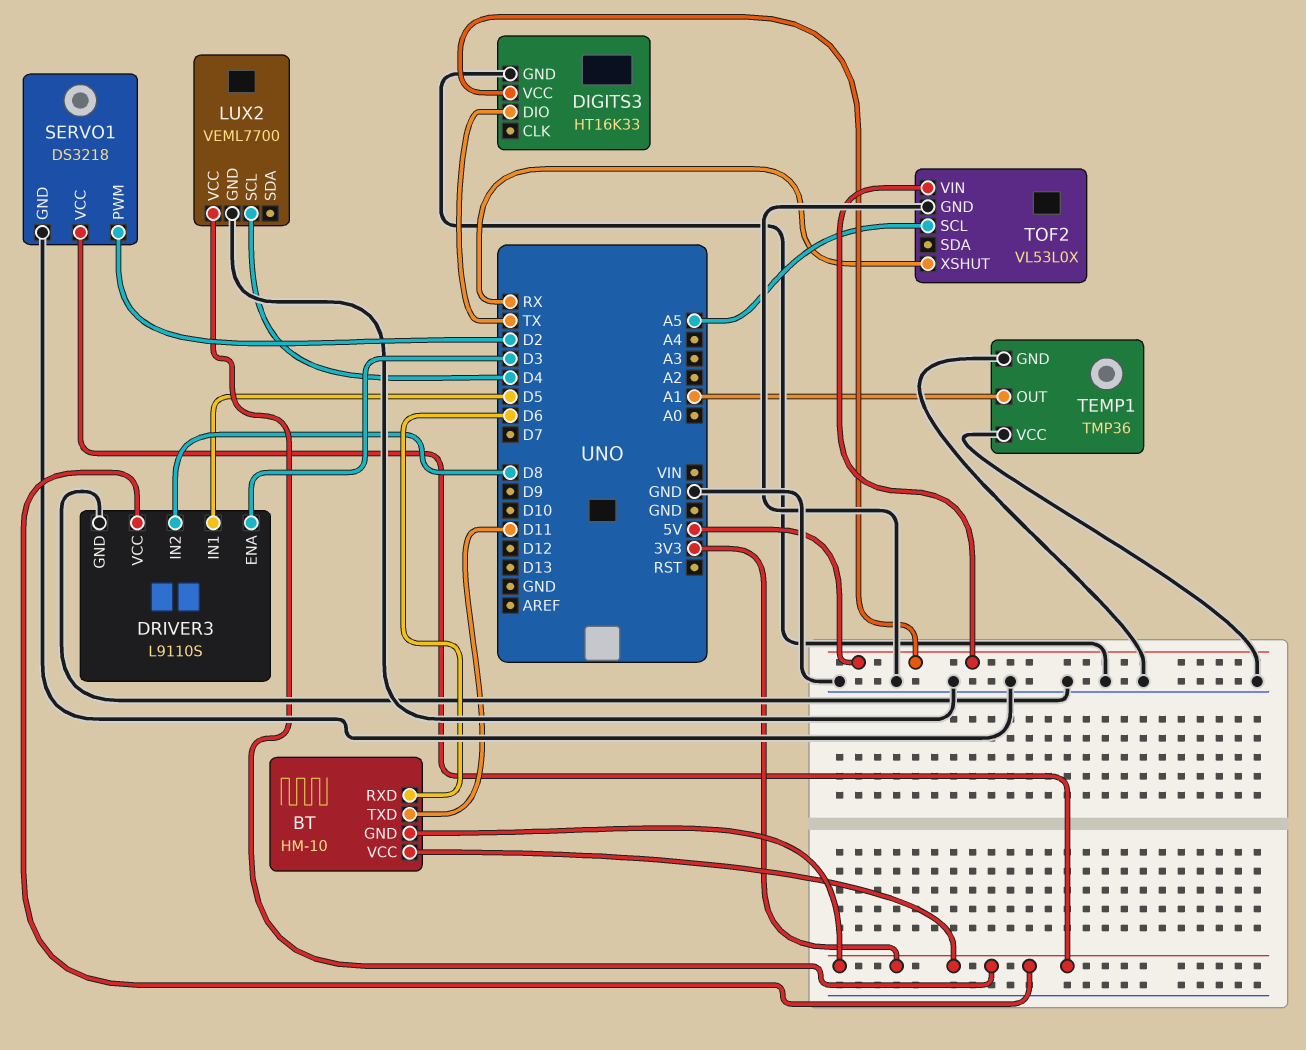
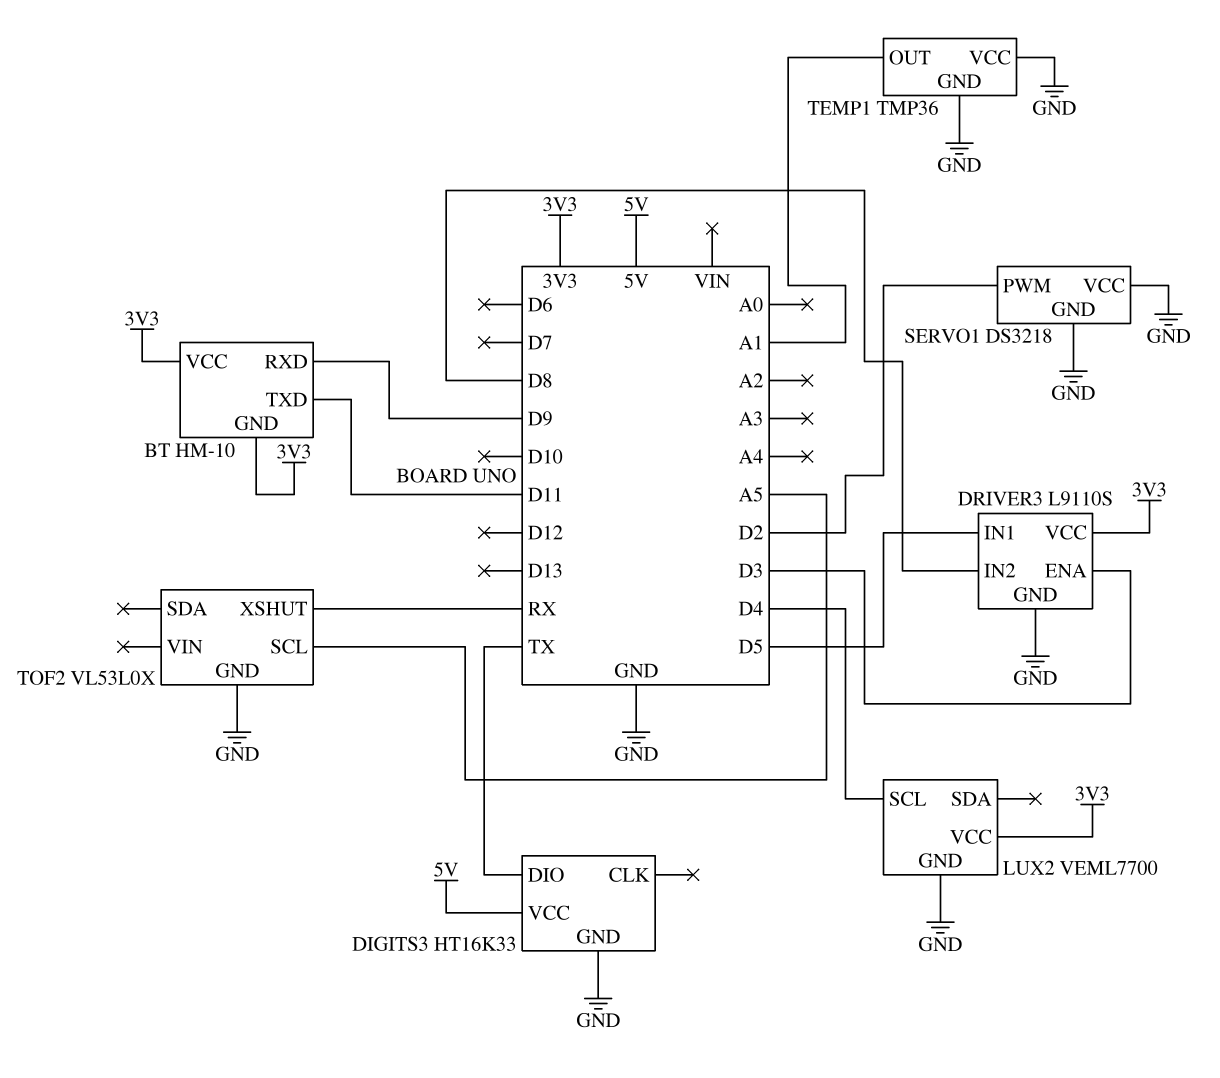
BT pin RXD: D6 -> D9
SERVO1 pin VCC: 3V3 -> GND
TOF2 pin VIN: 5V -> none

